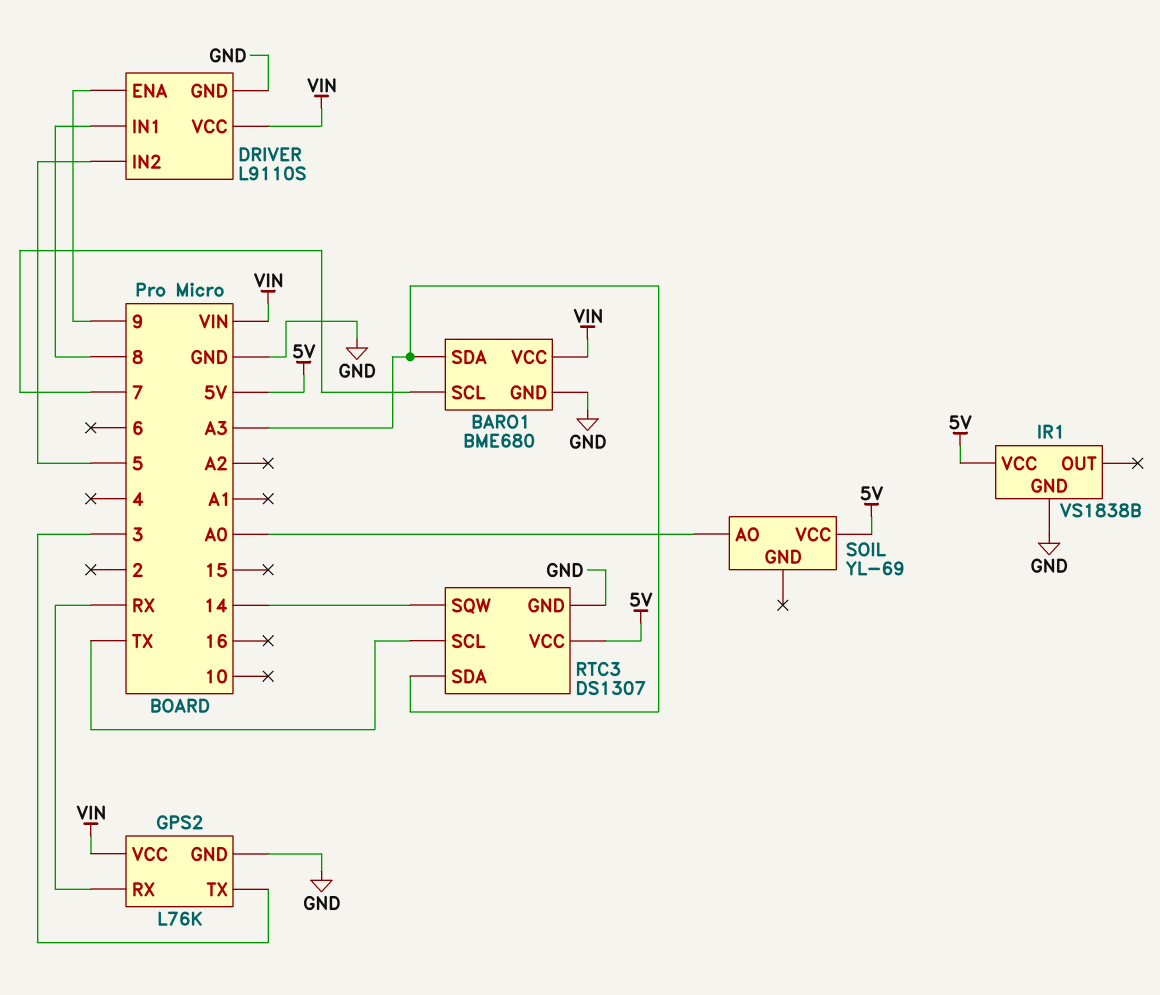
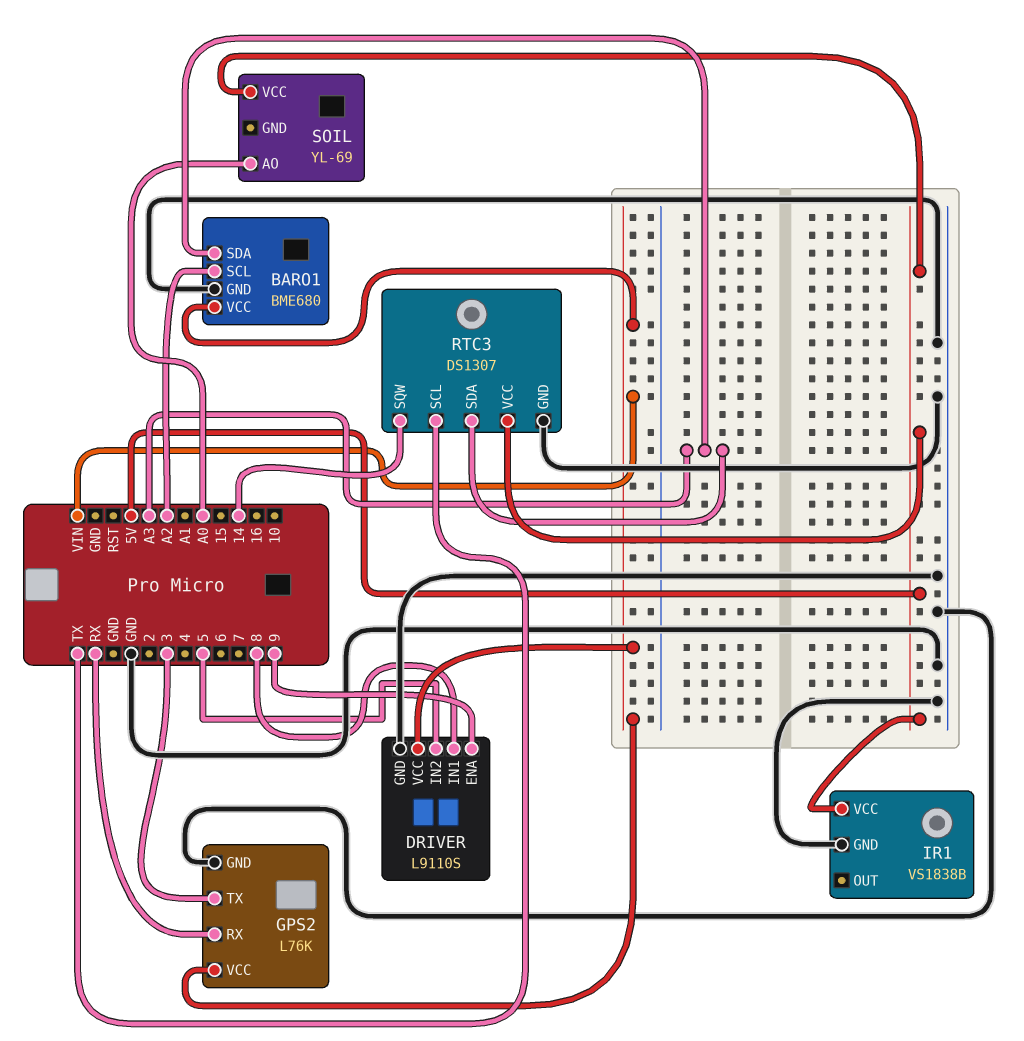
BARO1 pin SCL: 7 -> A2

